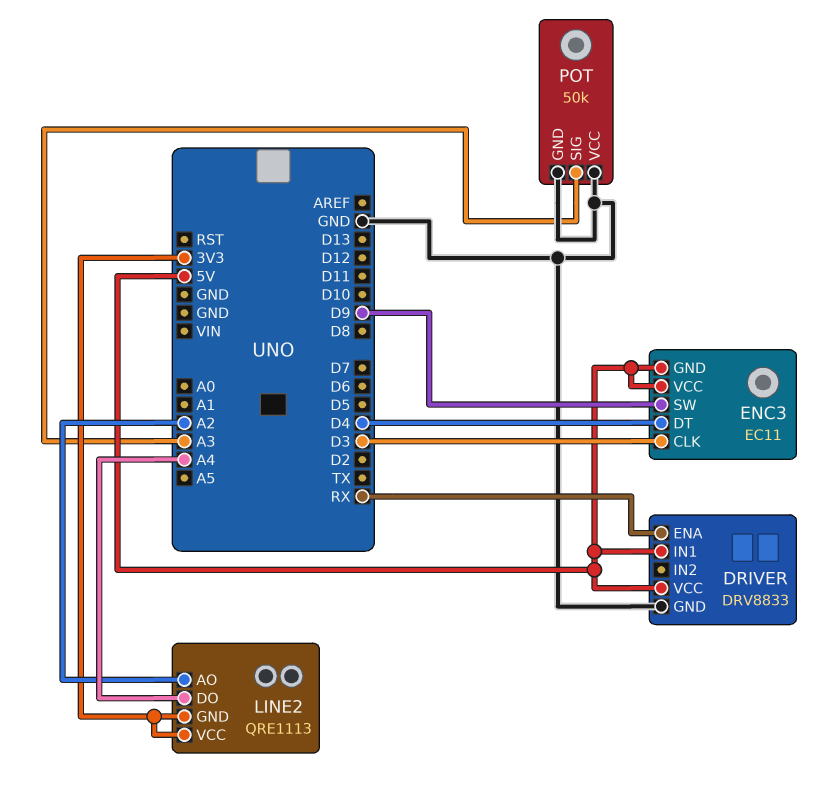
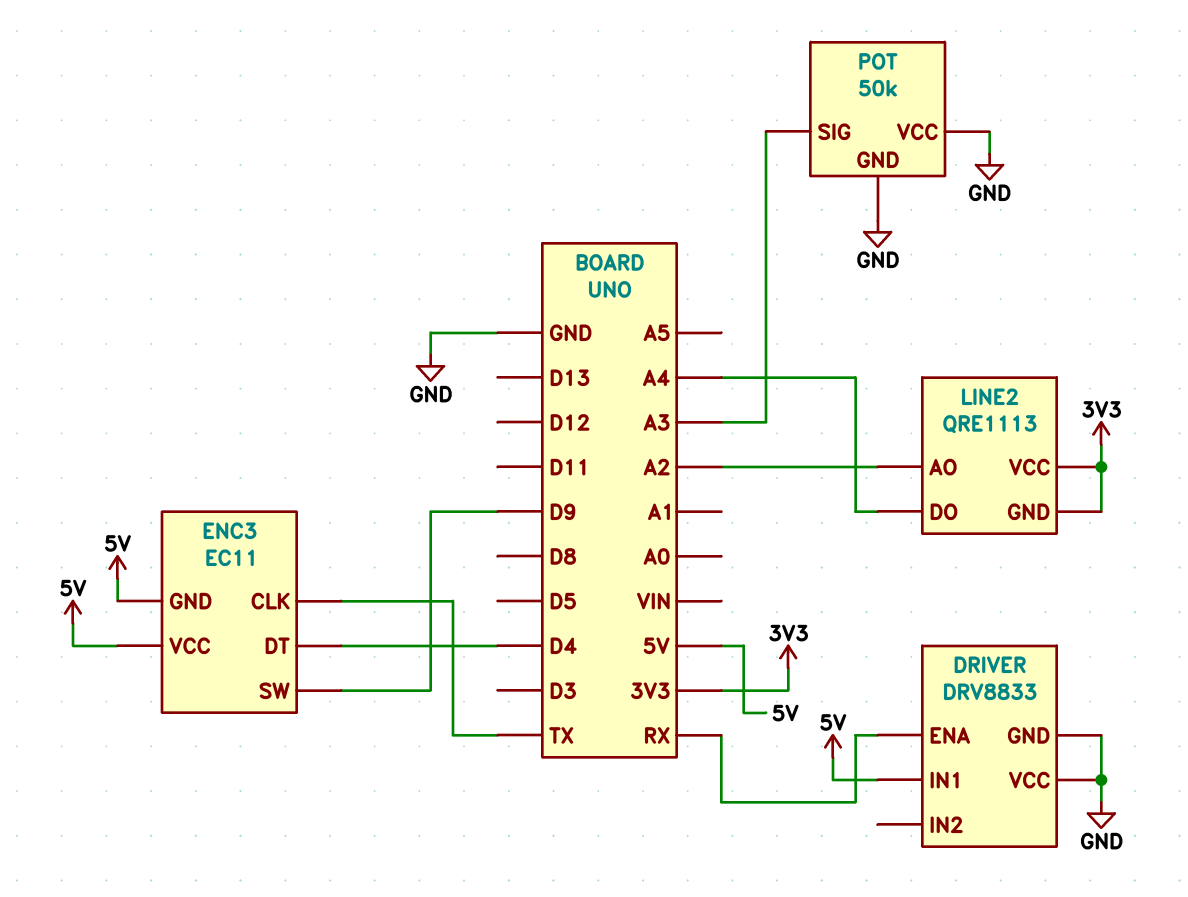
DRIVER pin VCC: 5V -> GND
ENC3 pin CLK: D3 -> TX

